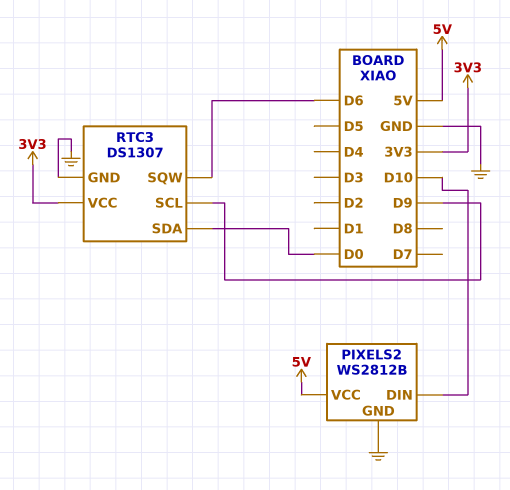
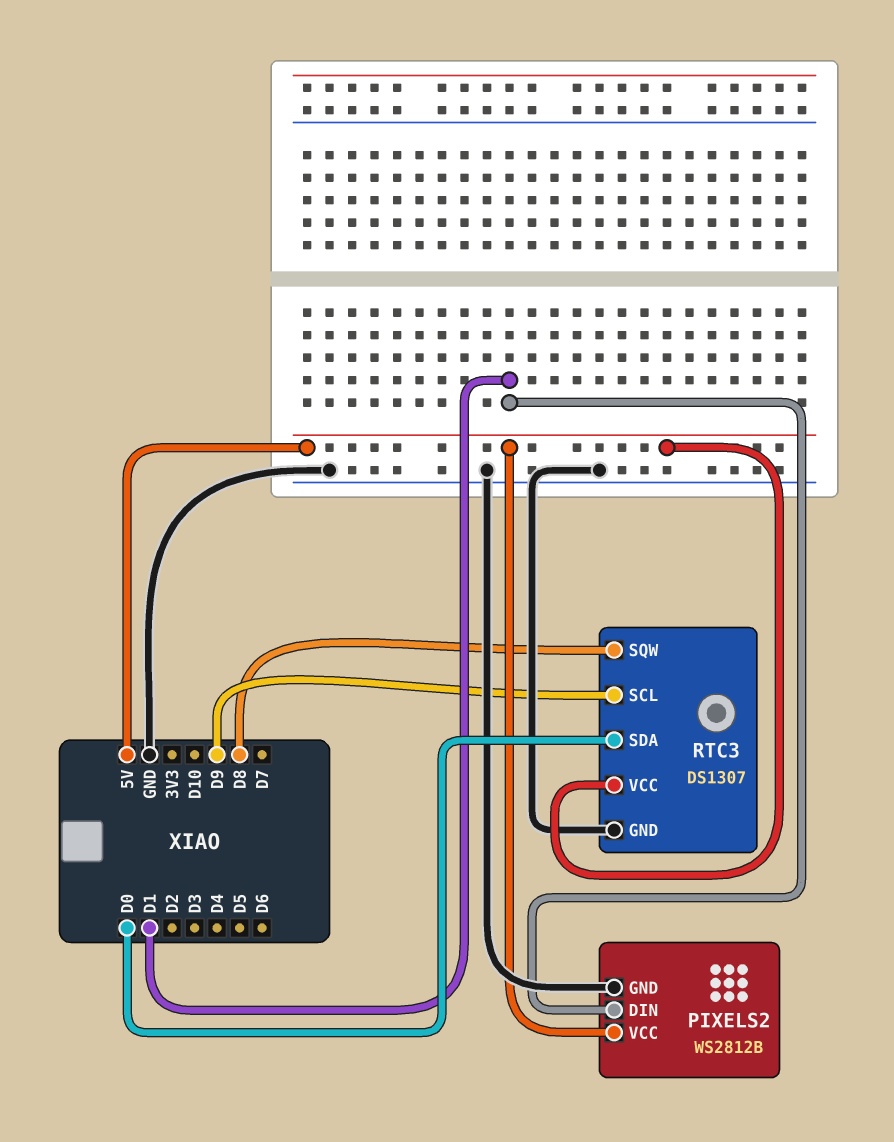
PIXELS2 pin DIN: D10 -> D1
RTC3 pin SQW: D6 -> D8
RTC3 pin VCC: 3V3 -> 5V

